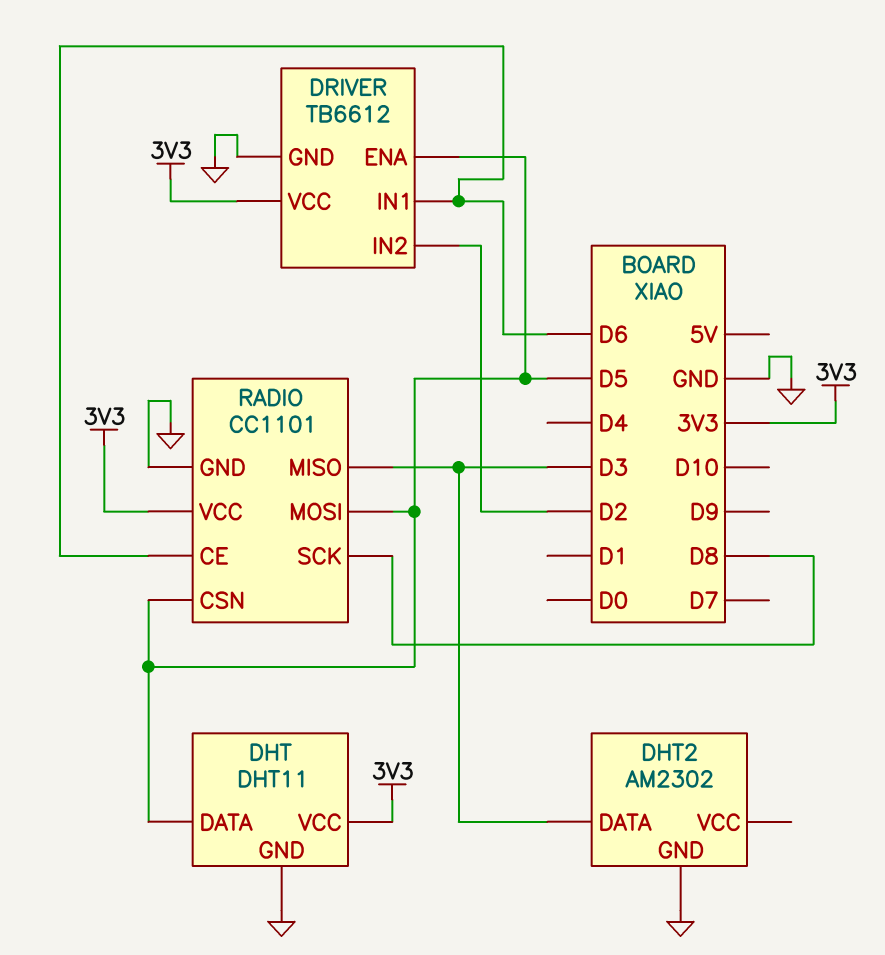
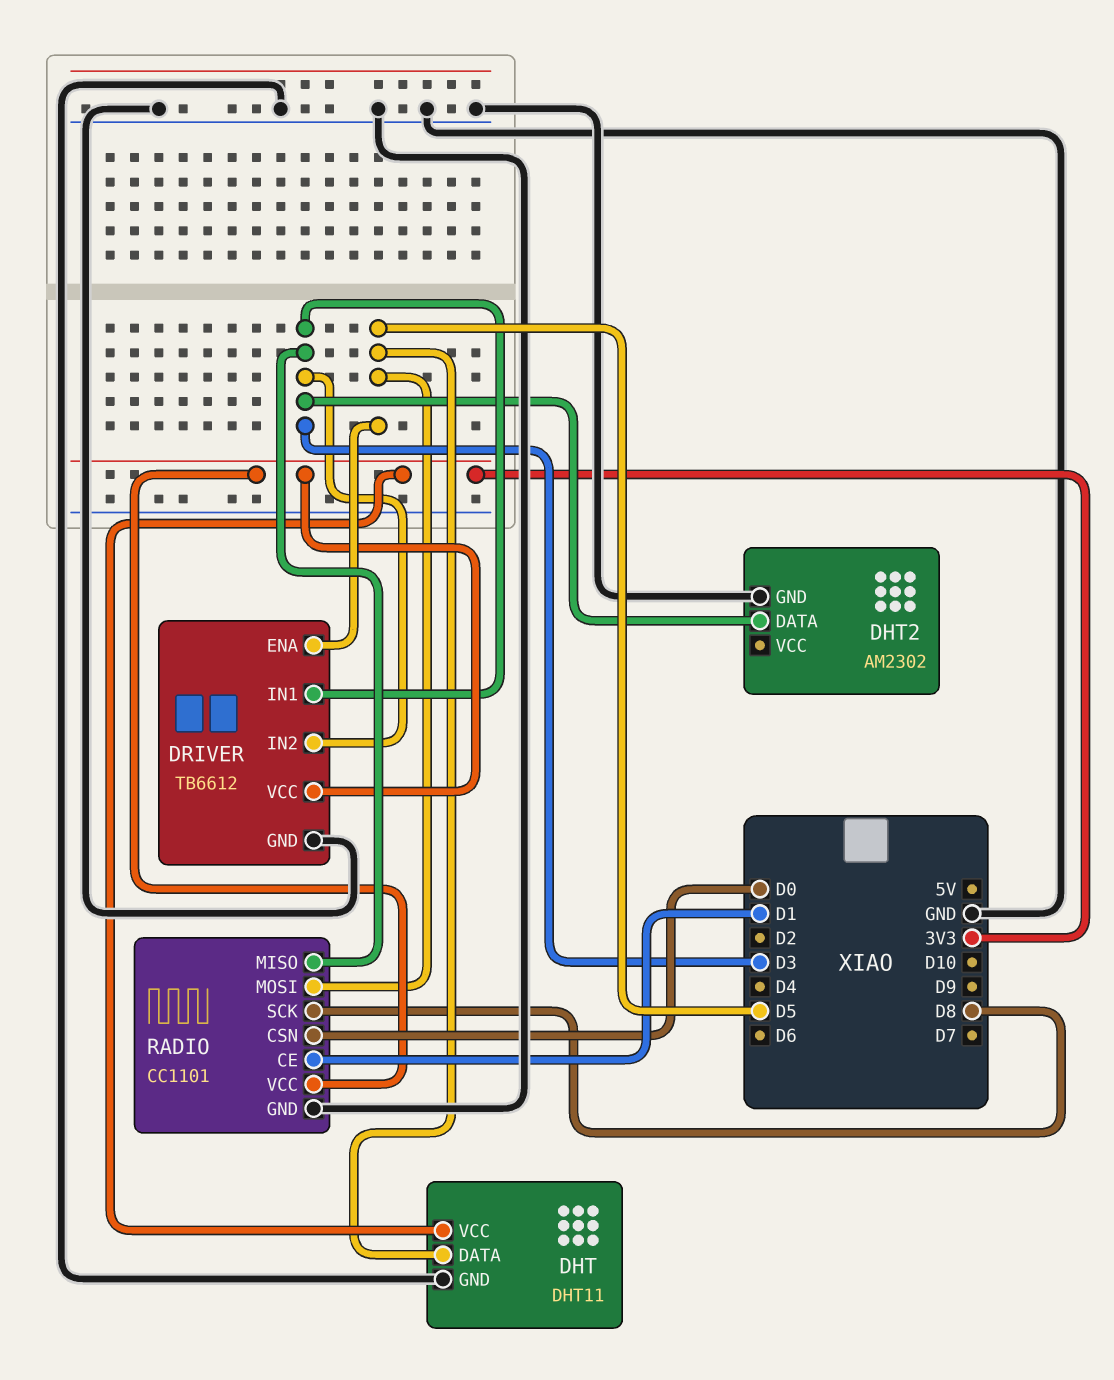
DRIVER pin IN1: D6 -> D3
DRIVER pin IN2: D2 -> D3
RADIO pin CE: D6 -> D1
RADIO pin CSN: D5 -> D0

